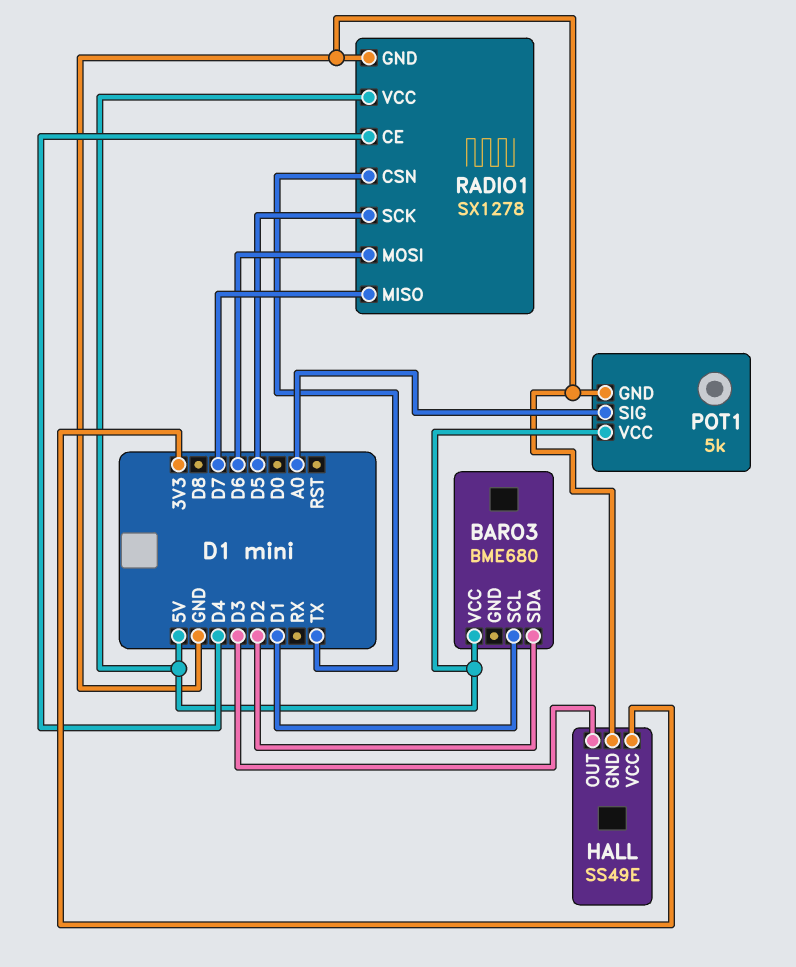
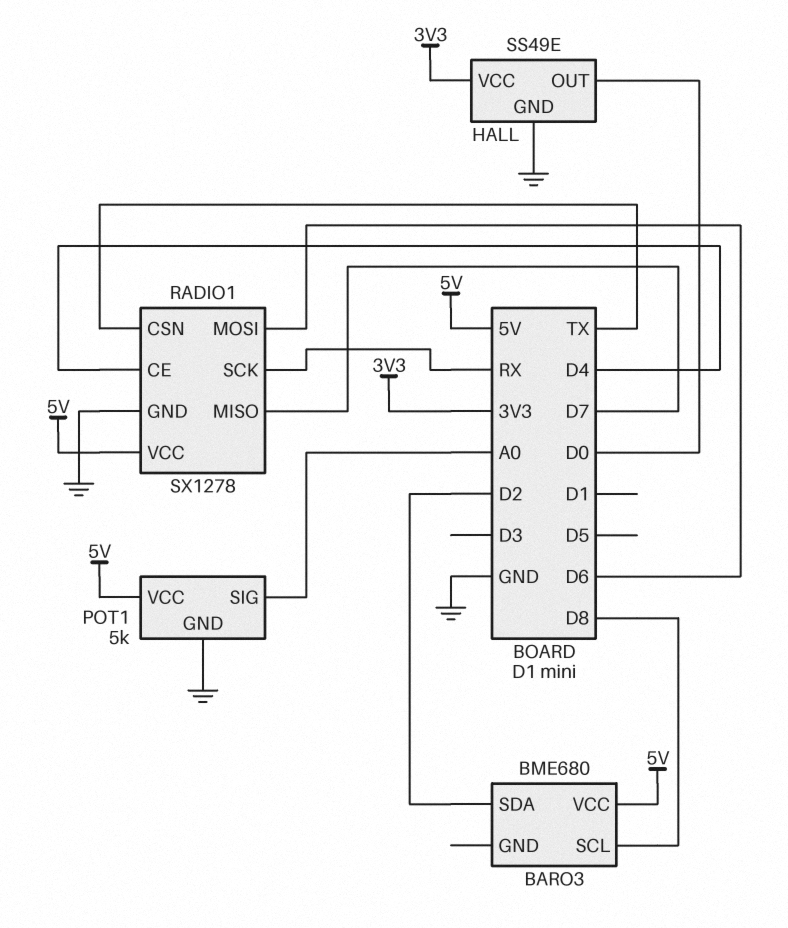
BARO3 pin SCL: D1 -> D8
HALL pin OUT: D3 -> D0
RADIO1 pin SCK: D5 -> RX

